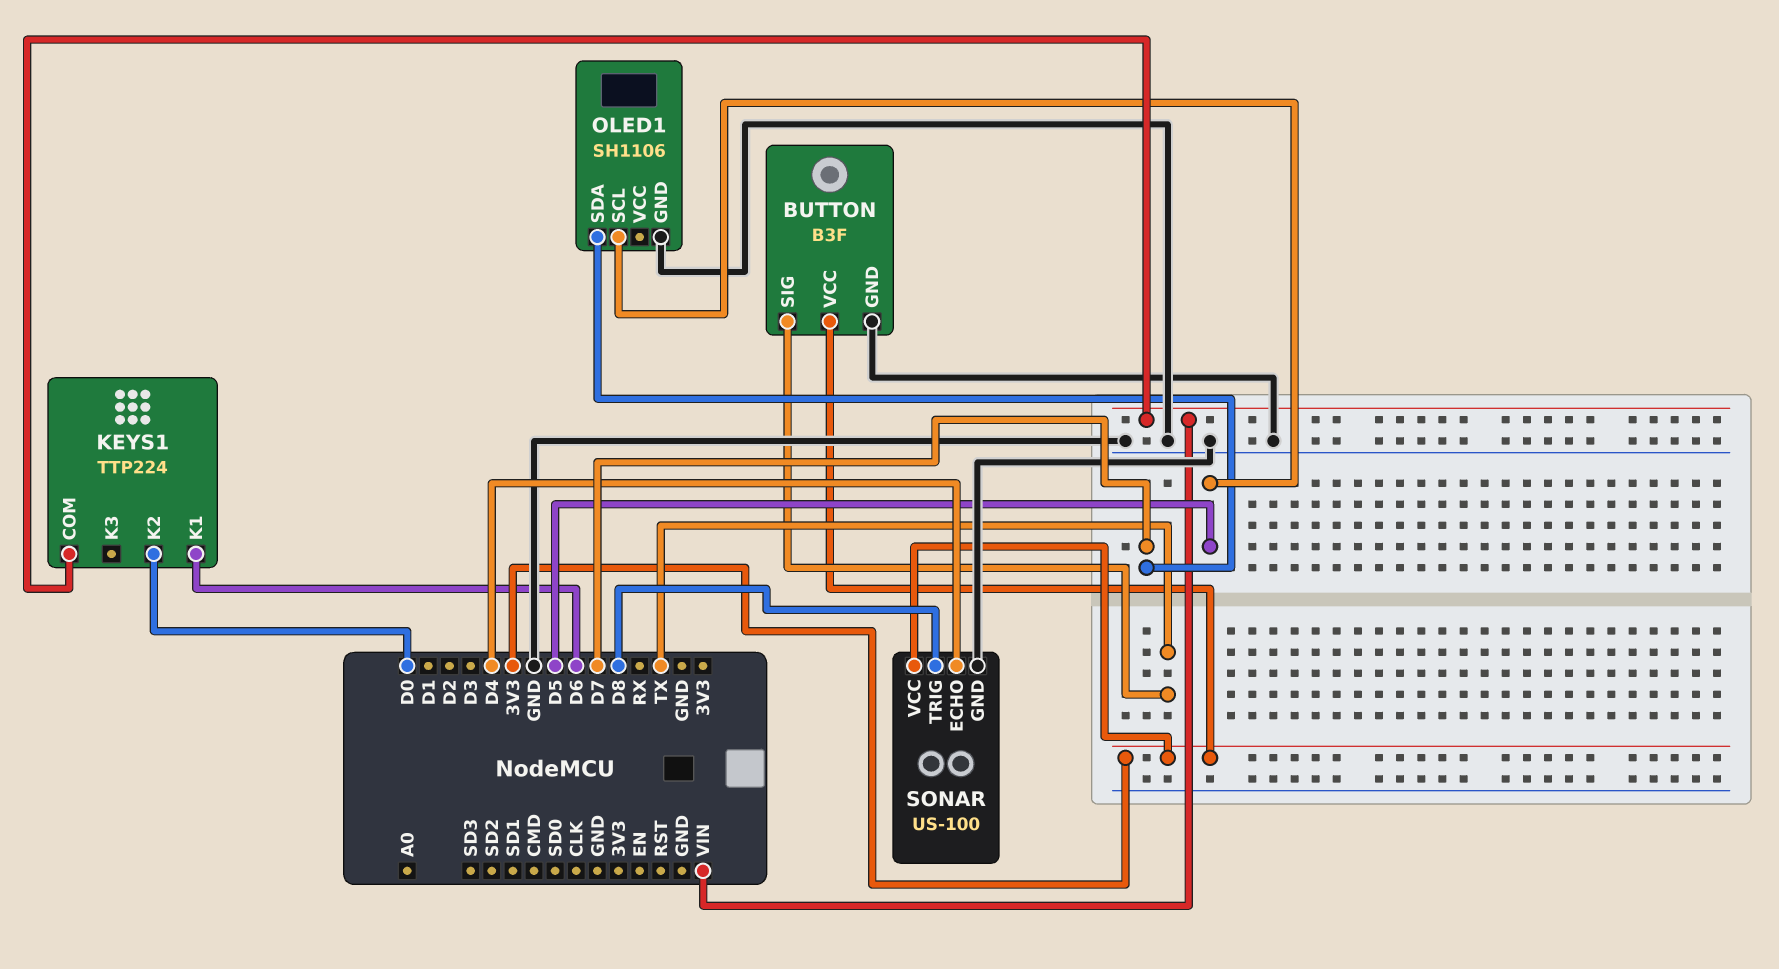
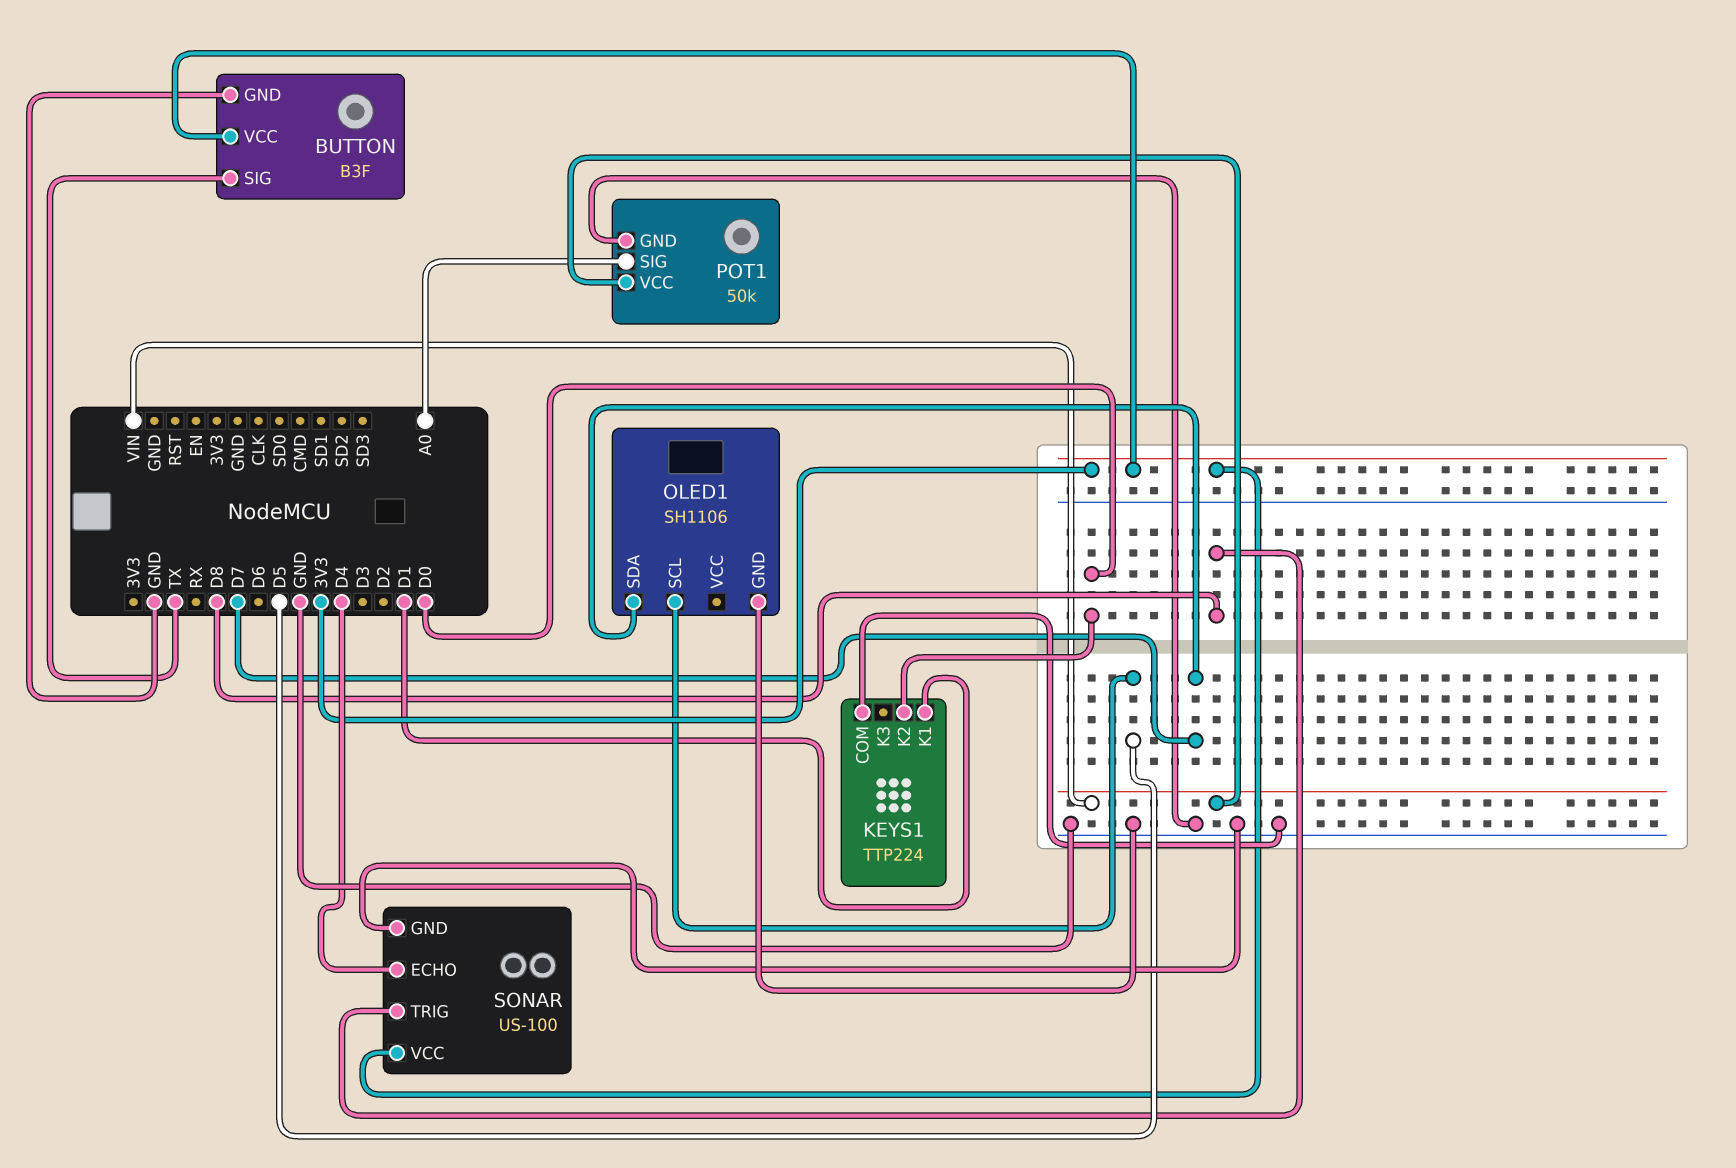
KEYS1 pin COM: VIN -> GND
KEYS1 pin K1: D6 -> D1
POT1: none -> 50k
POT1 pin GND: none -> GND
POT1 pin SIG: none -> A0
POT1 pin VCC: none -> VIN

